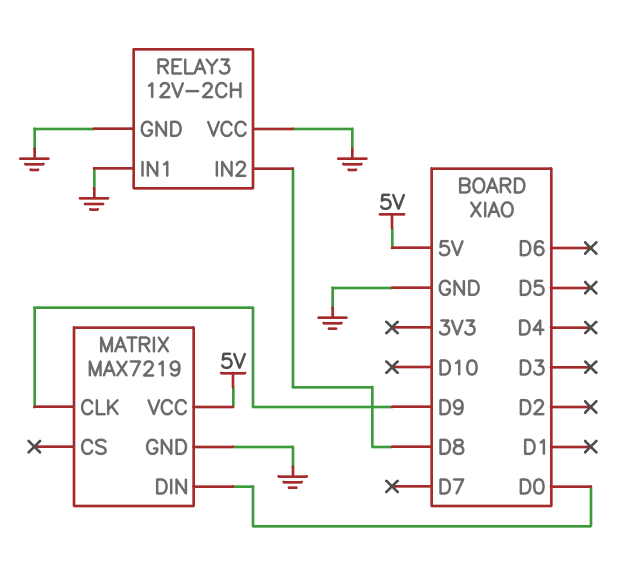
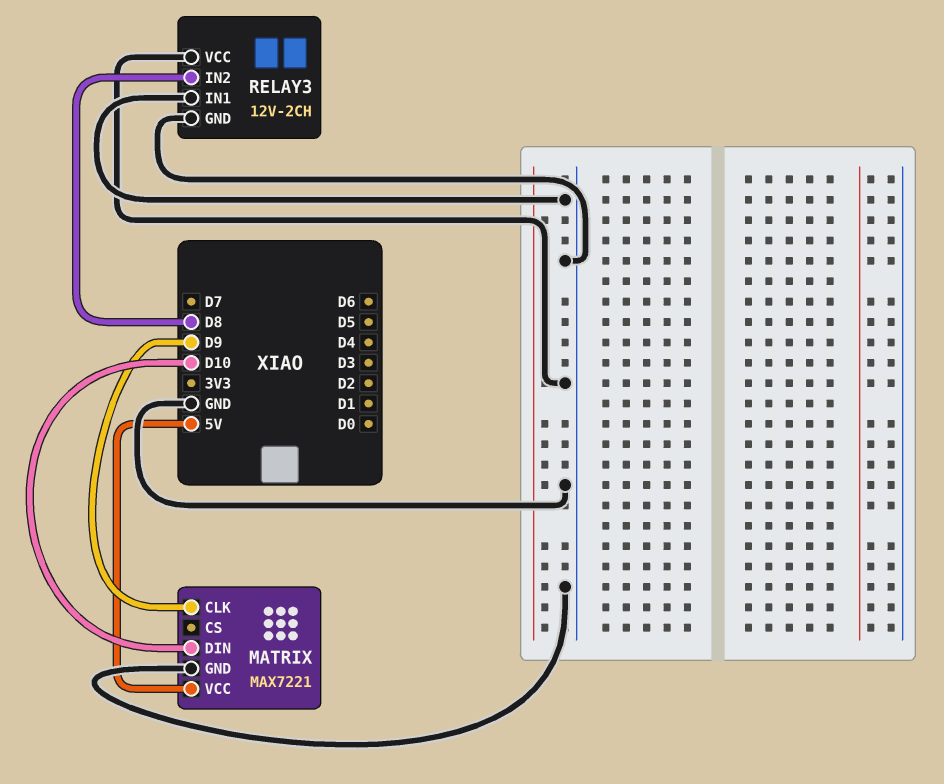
MATRIX: MAX7219 -> MAX7221
MATRIX pin DIN: D0 -> D10

